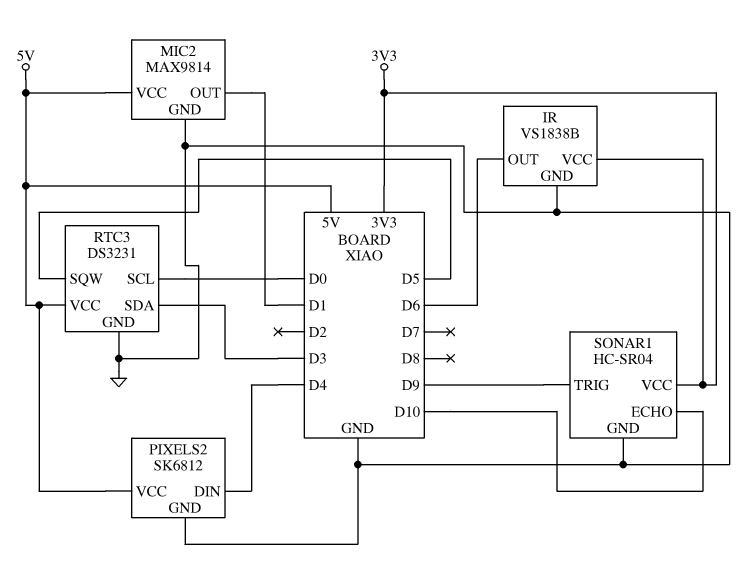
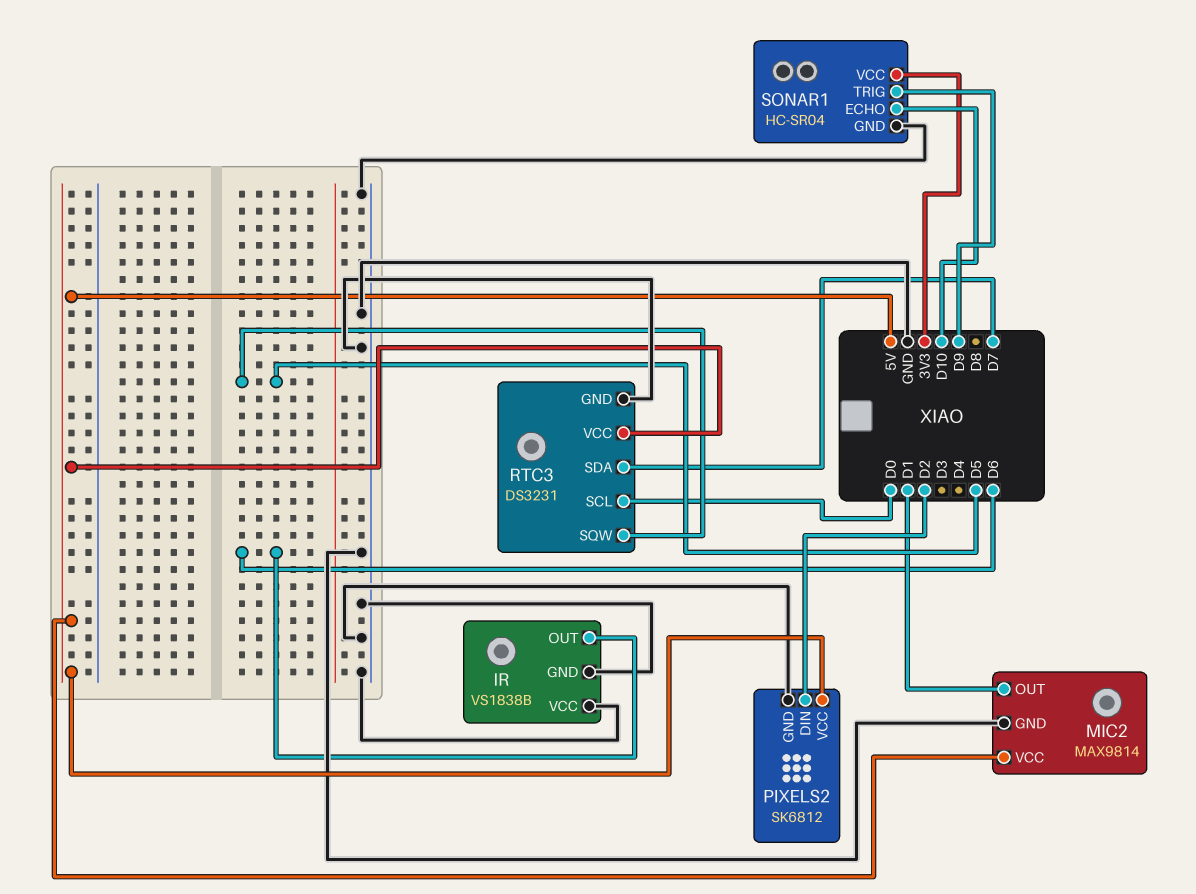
IR pin VCC: 3V3 -> GND
PIXELS2 pin DIN: D4 -> D2
RTC3 pin SDA: D3 -> D7

